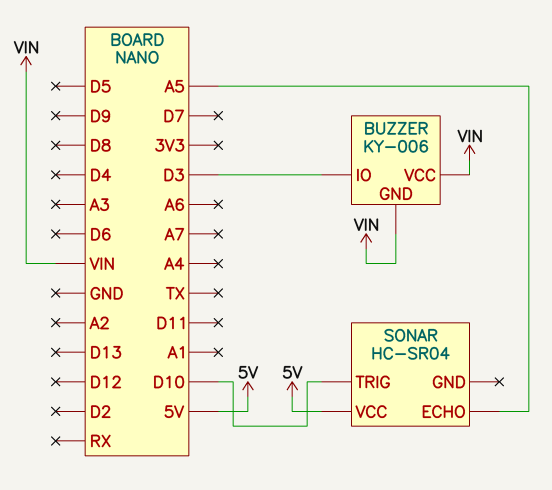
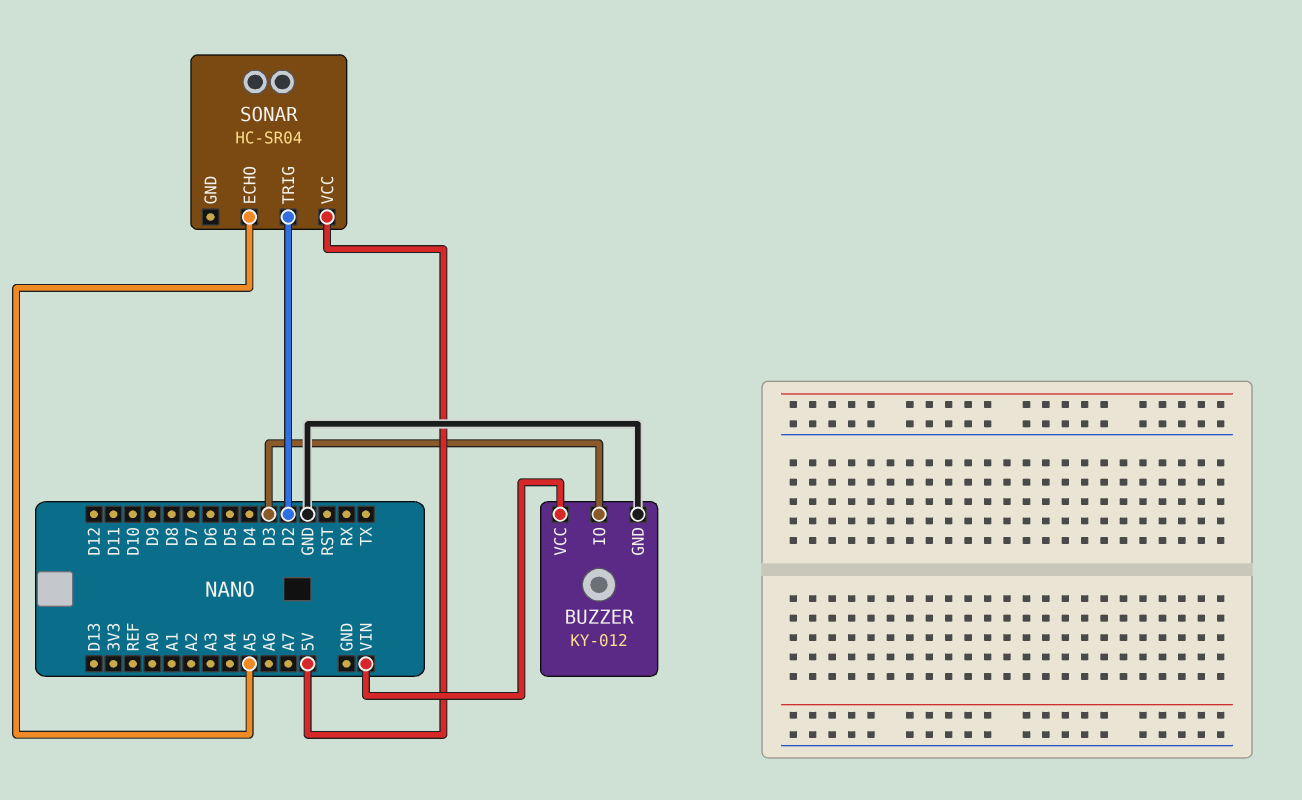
BUZZER: KY-006 -> KY-012
BUZZER pin GND: VIN -> GND
SONAR pin TRIG: D10 -> D2

